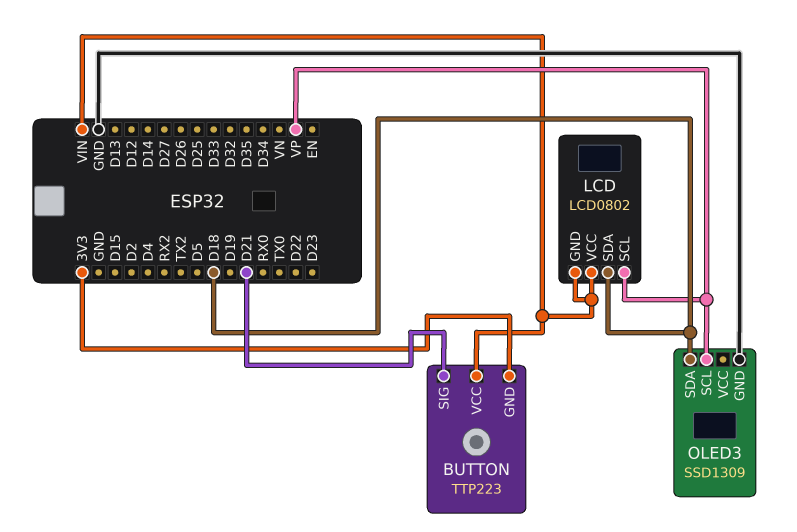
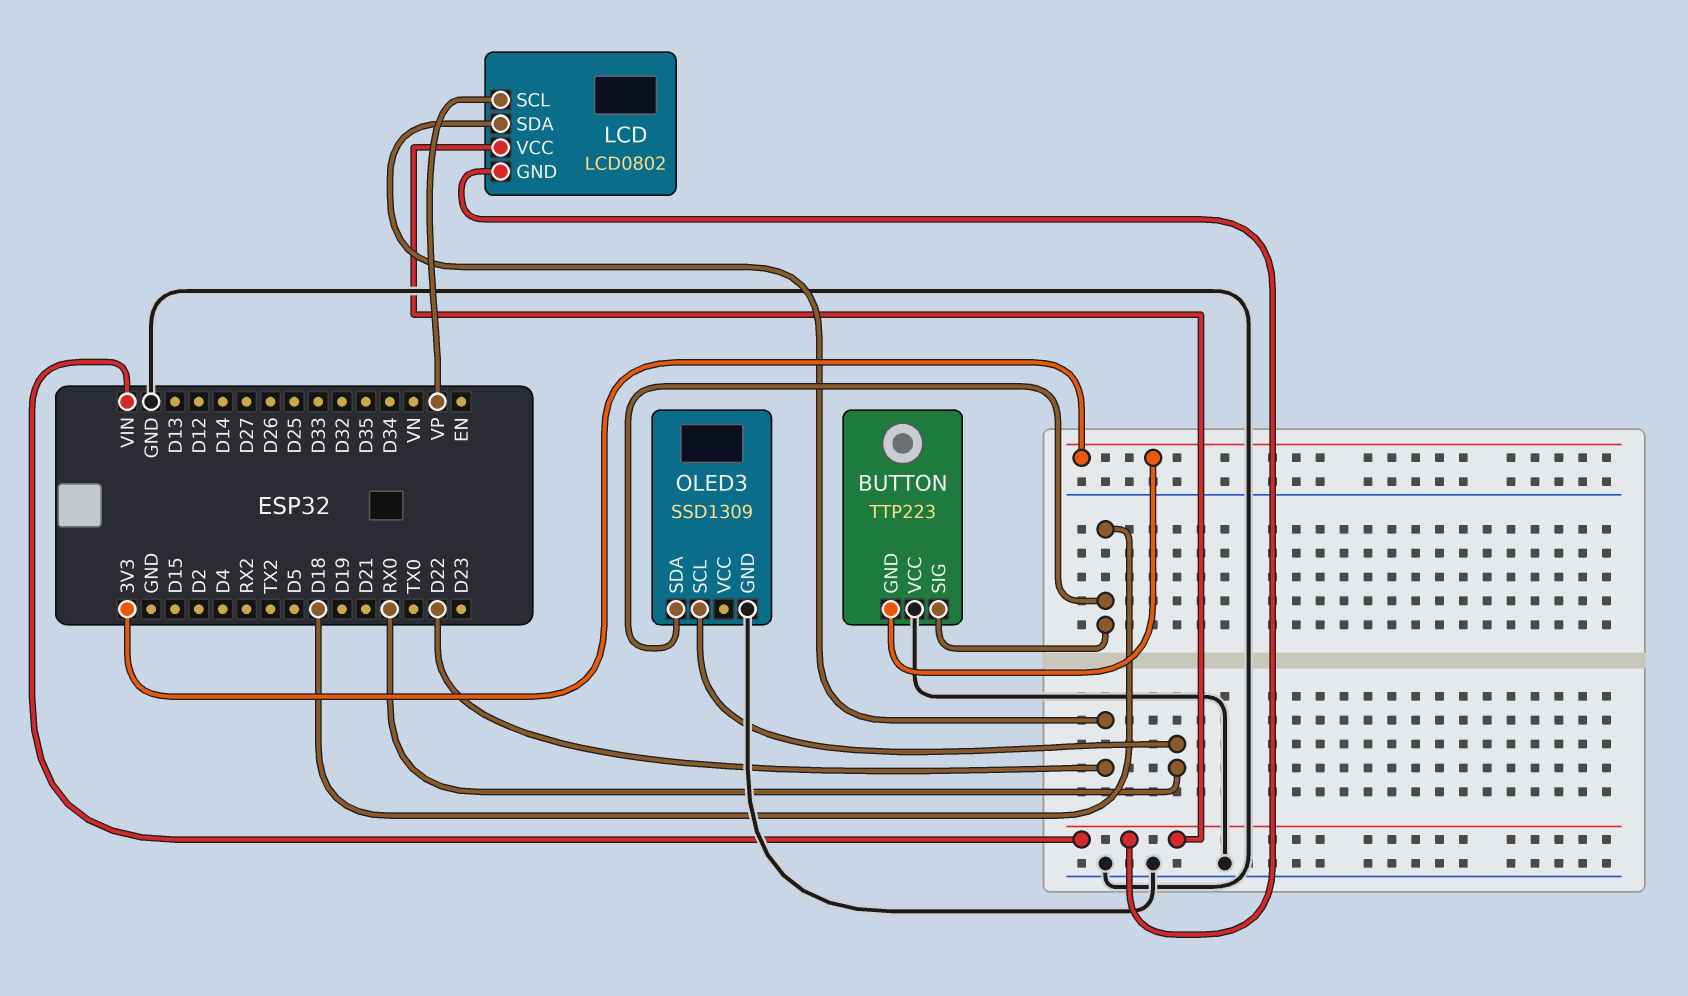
BUTTON pin SIG: D21 -> D18
BUTTON pin VCC: VIN -> GND
LCD pin SDA: D18 -> D22
OLED3 pin SCL: VP -> RX0

